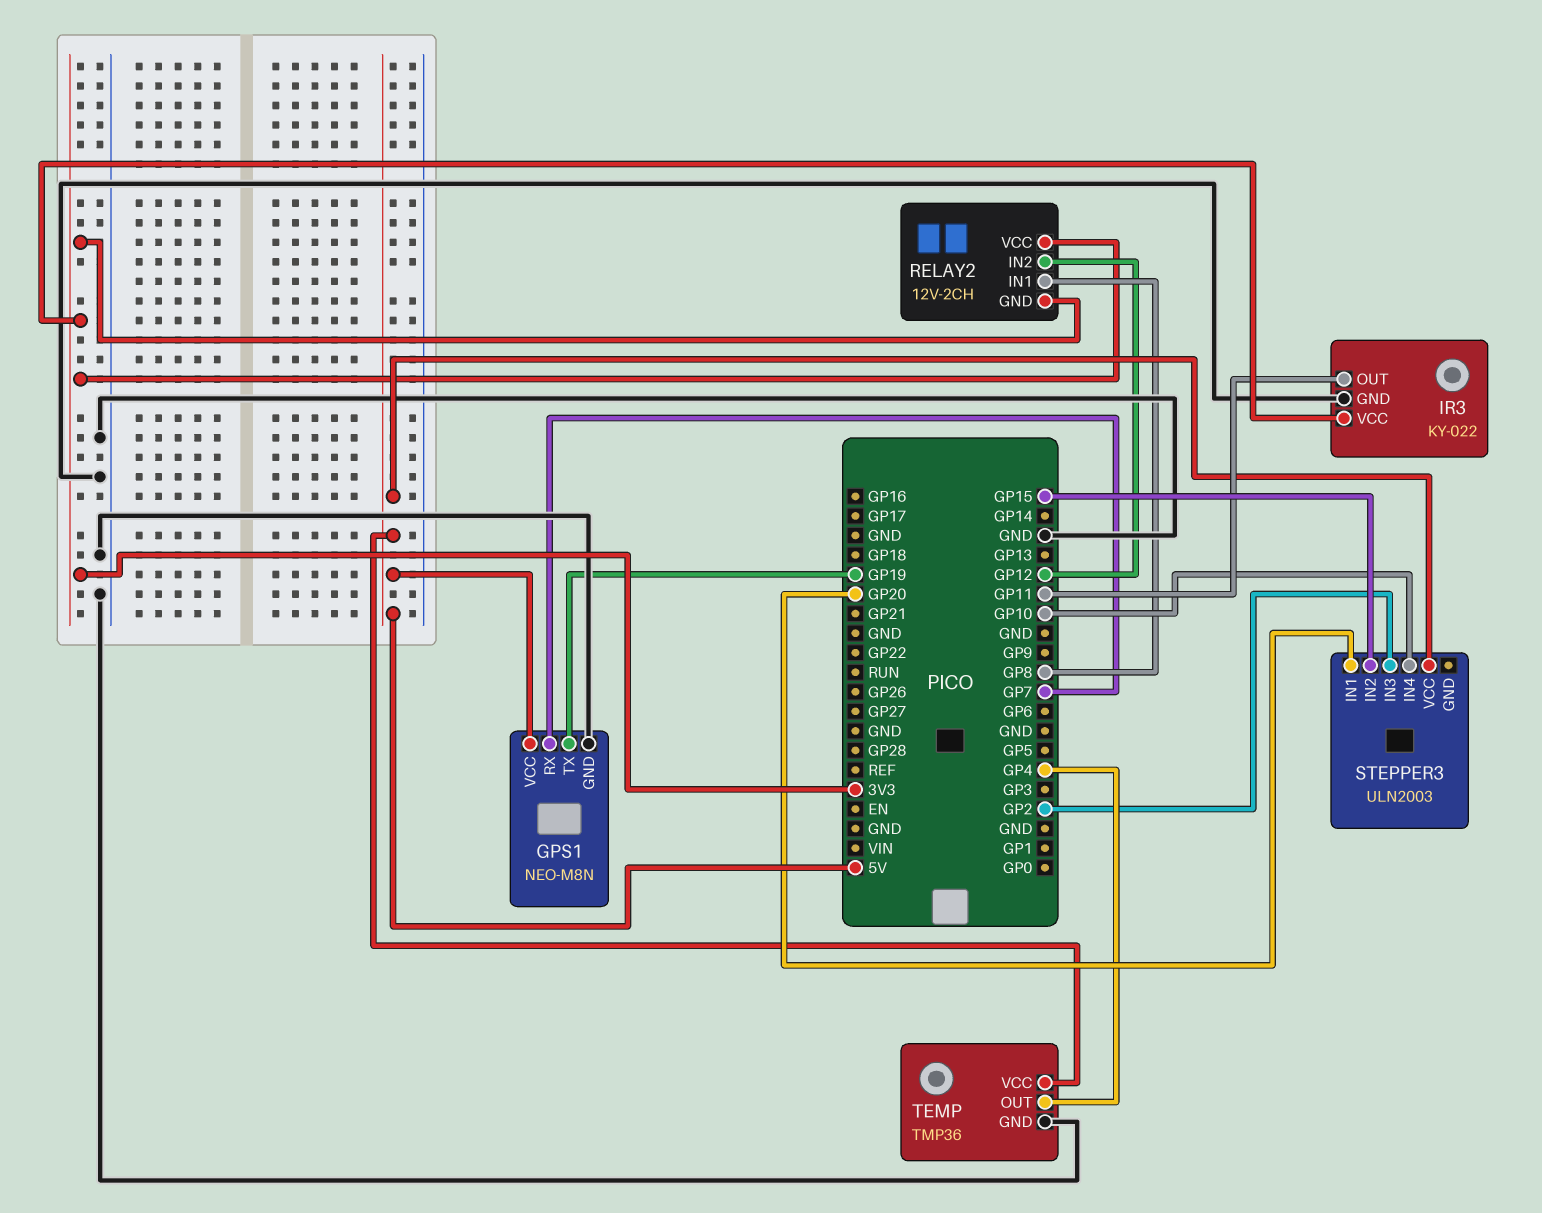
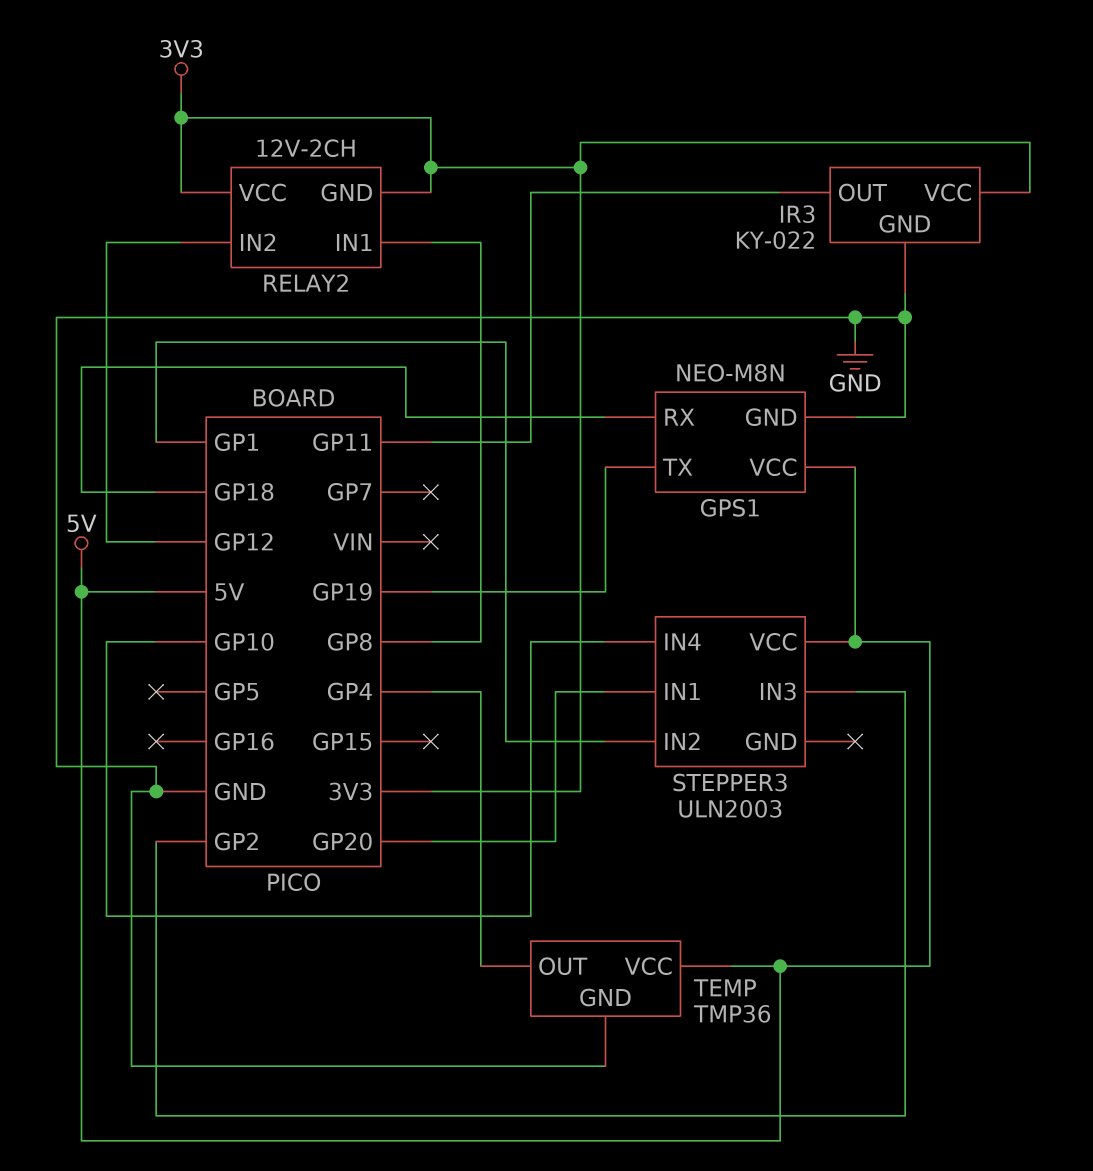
GPS1 pin RX: GP7 -> GP18
STEPPER3 pin IN2: GP15 -> GP1

